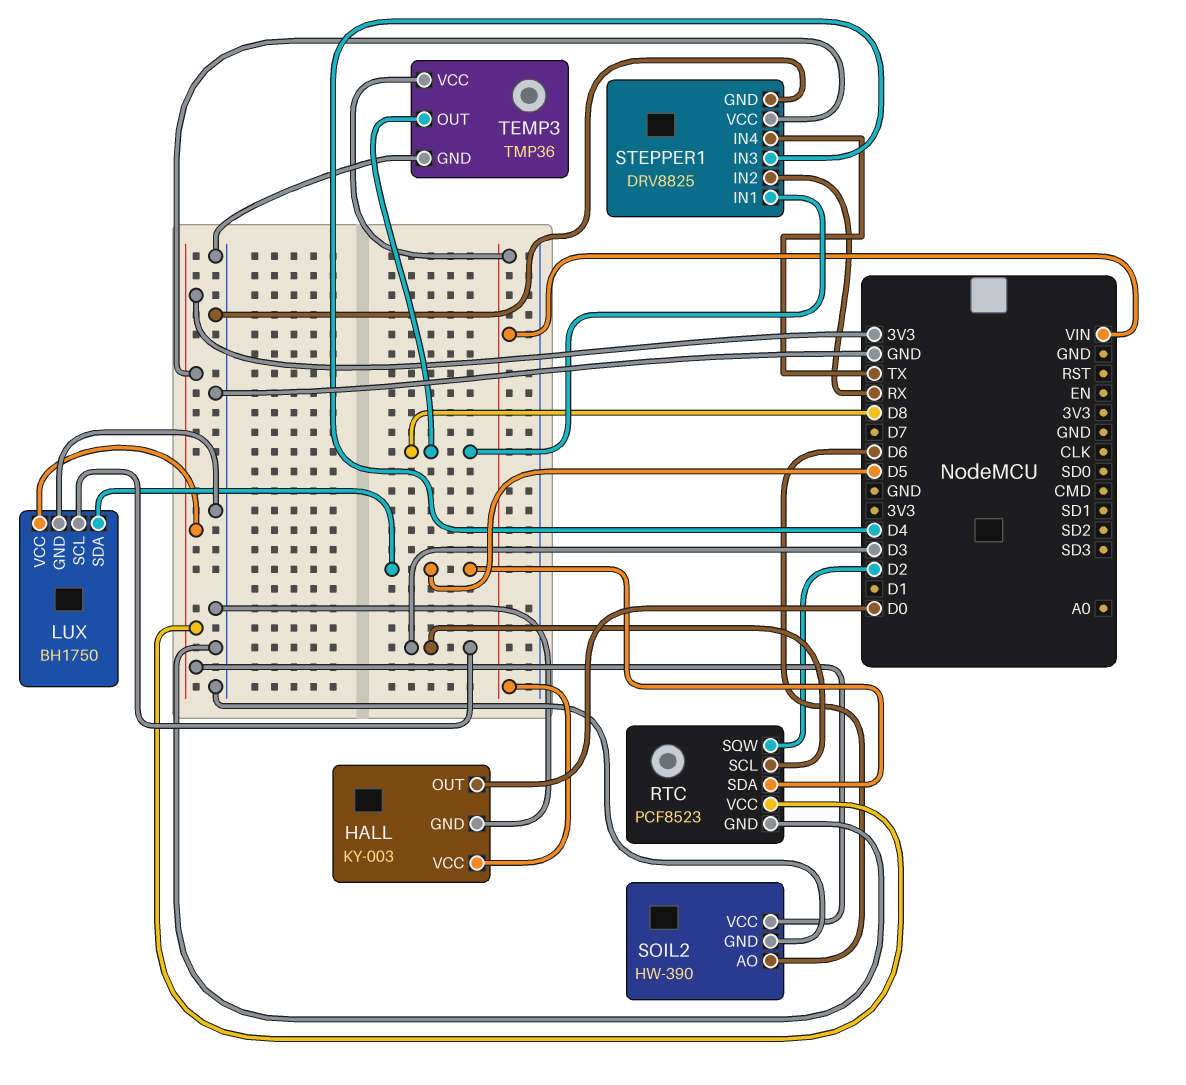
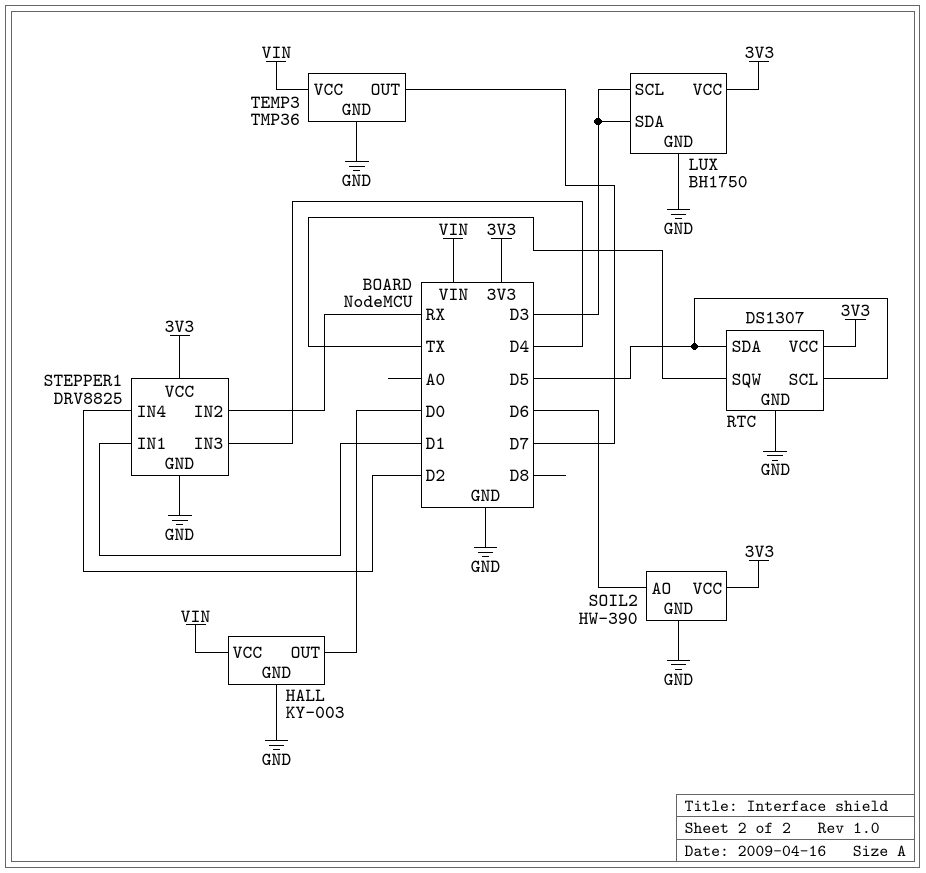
LUX pin SDA: D5 -> D3
RTC: PCF8523 -> DS1307
RTC pin SCL: D3 -> D5
RTC pin SQW: D2 -> TX
STEPPER1 pin IN1: D8 -> D1
STEPPER1 pin IN4: TX -> D2
TEMP3 pin OUT: D8 -> D7

